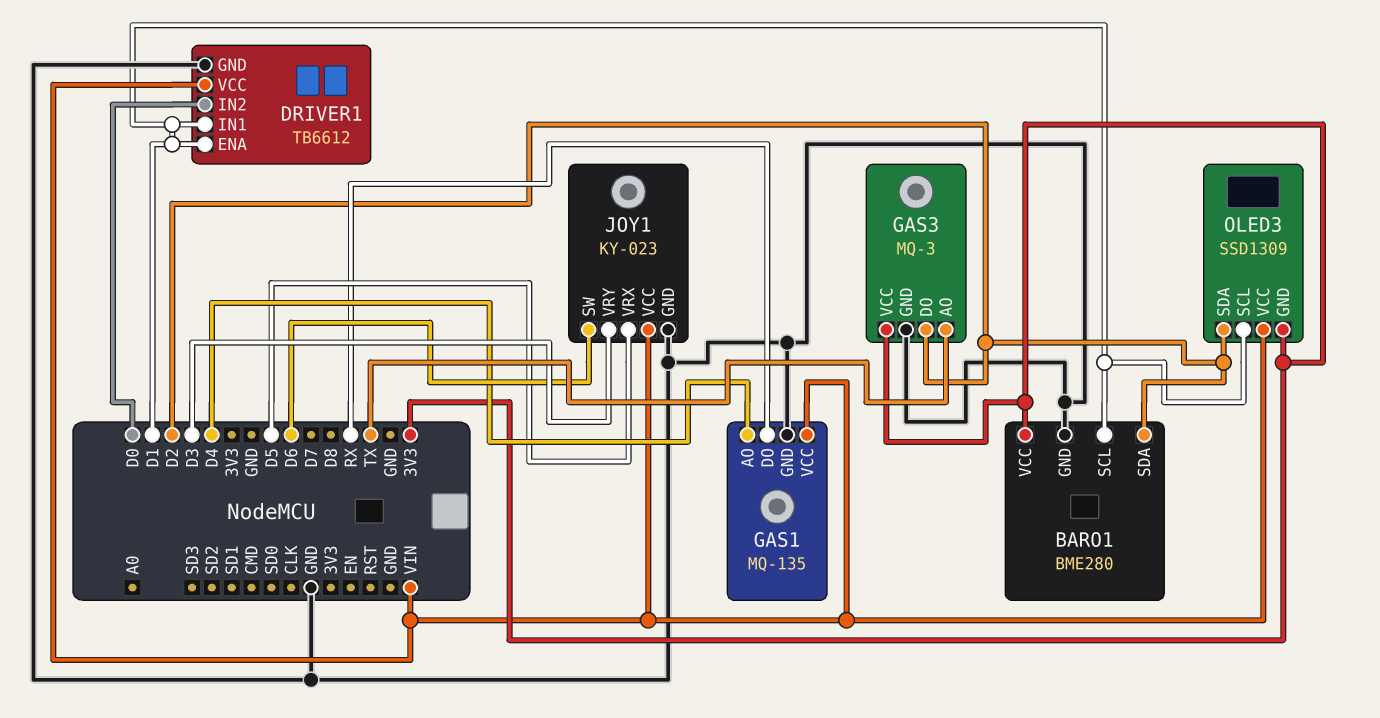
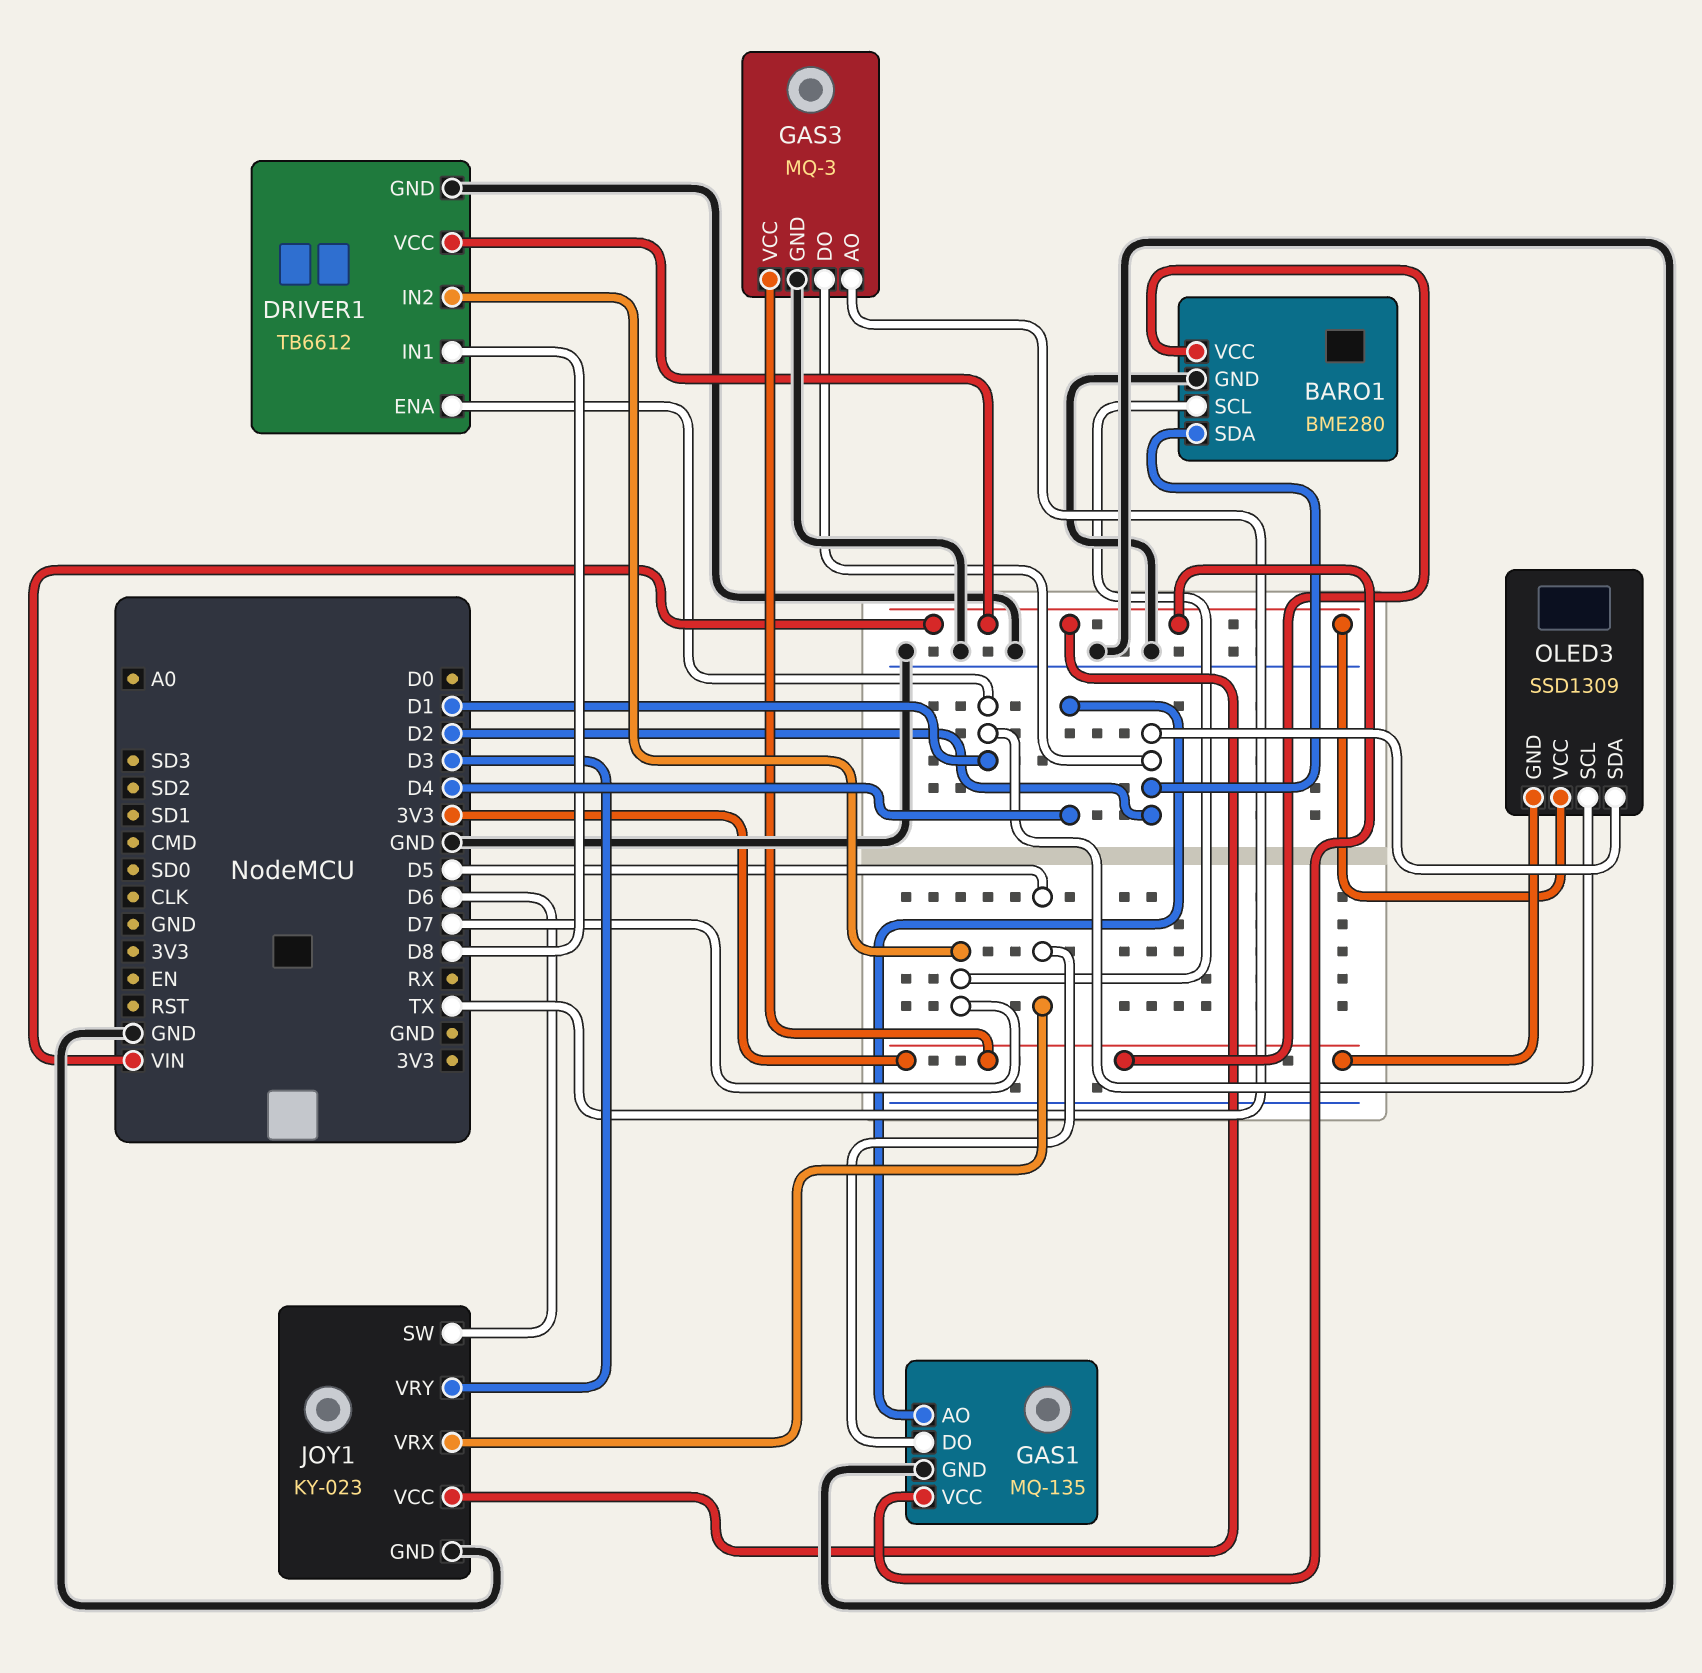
BARO1 pin SCL: D1 -> D7
DRIVER1 pin IN1: D1 -> D8
DRIVER1 pin IN2: D0 -> D7
GAS1 pin DO: RX -> D5

